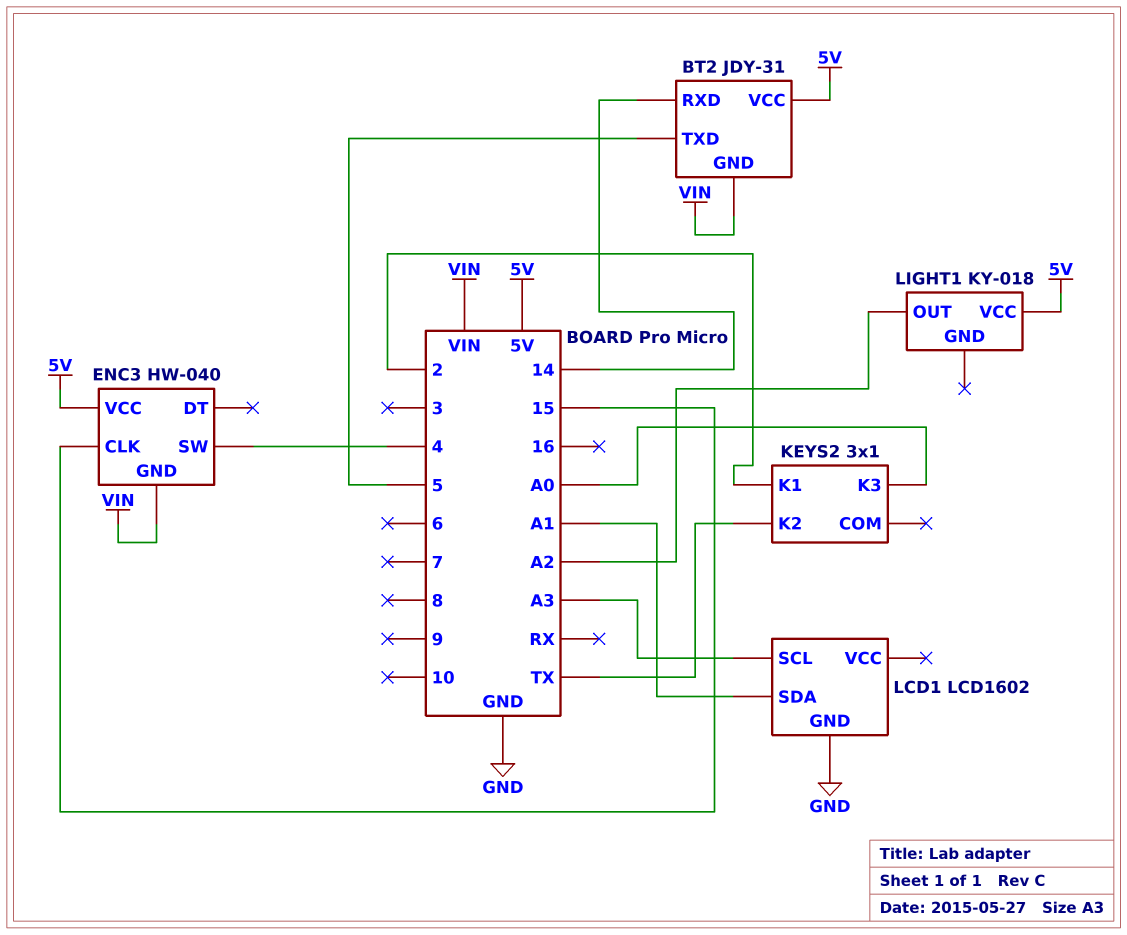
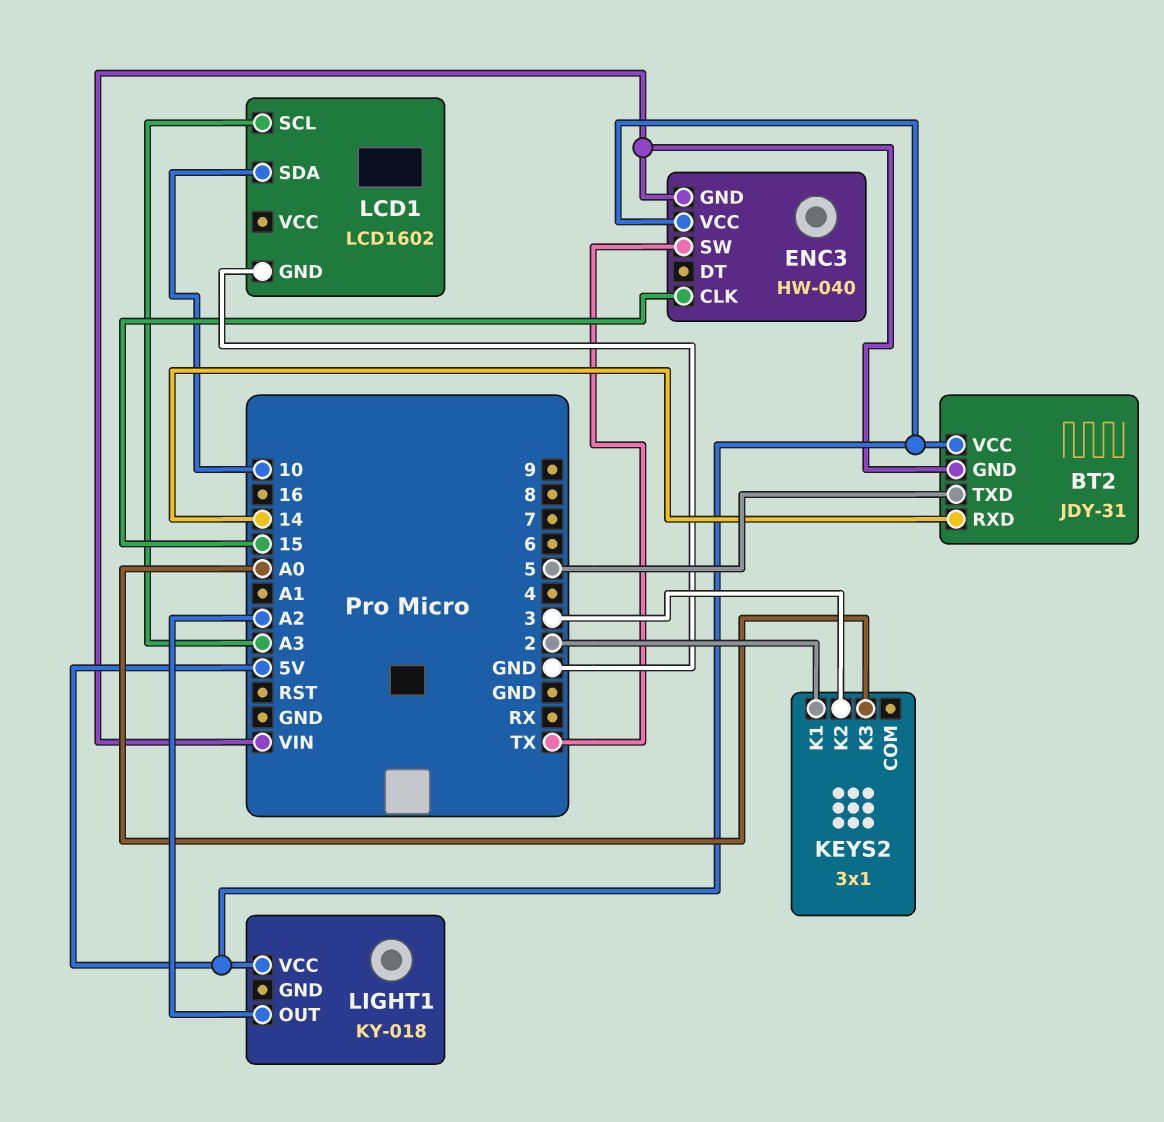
ENC3 pin SW: 4 -> TX
KEYS2 pin K2: TX -> 3
LCD1 pin SDA: A1 -> 10

